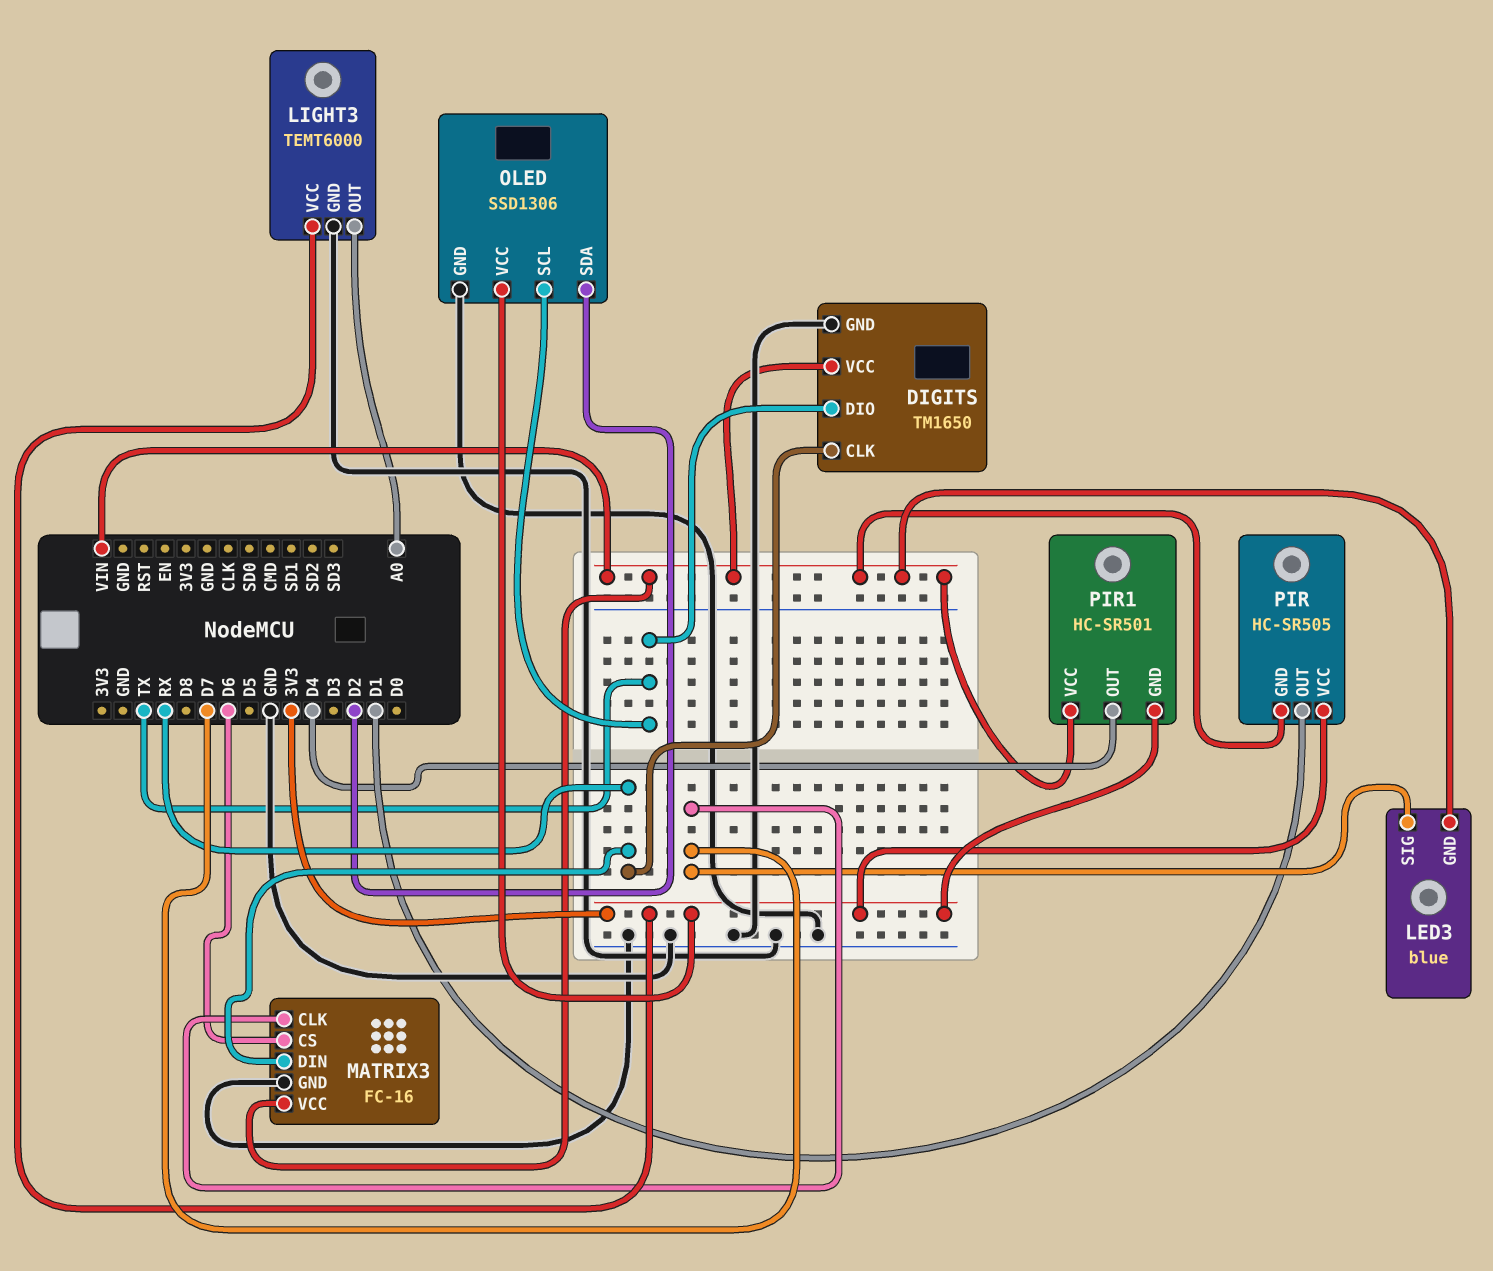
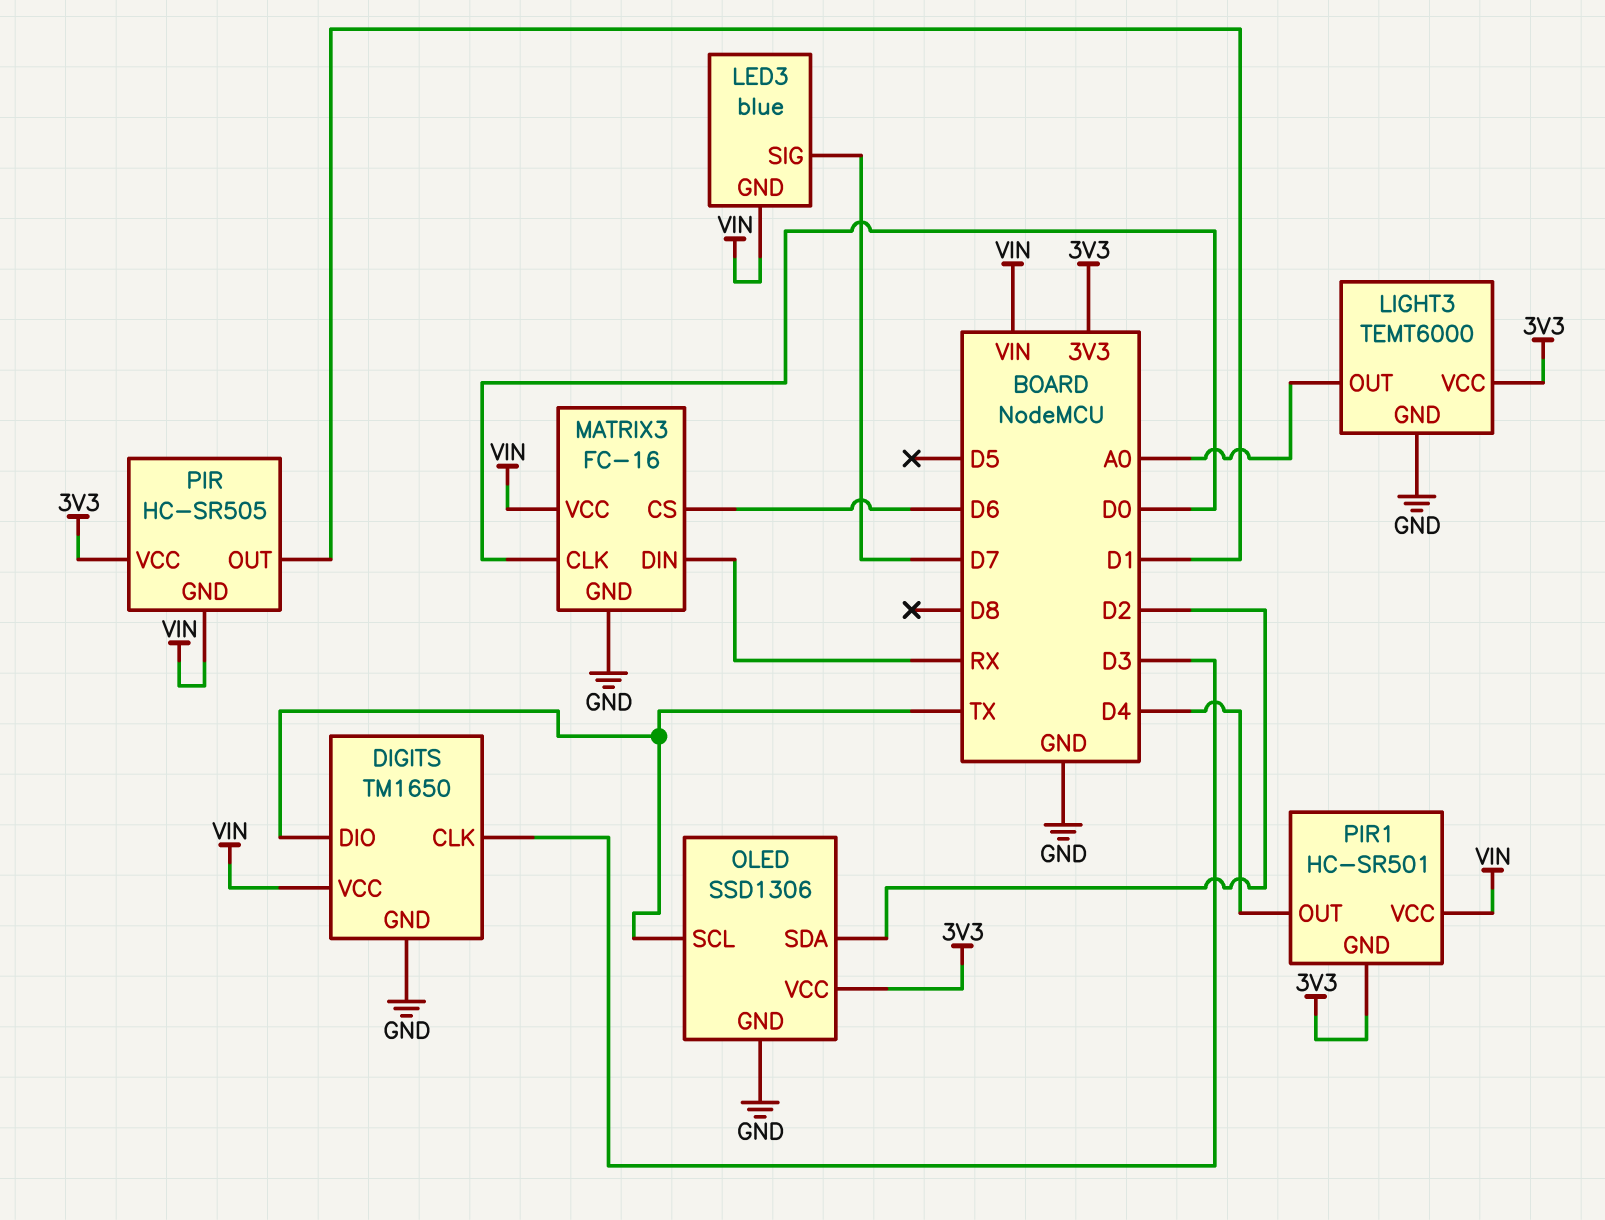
DIGITS pin CLK: RX -> D3
MATRIX3 pin CLK: D7 -> D0

